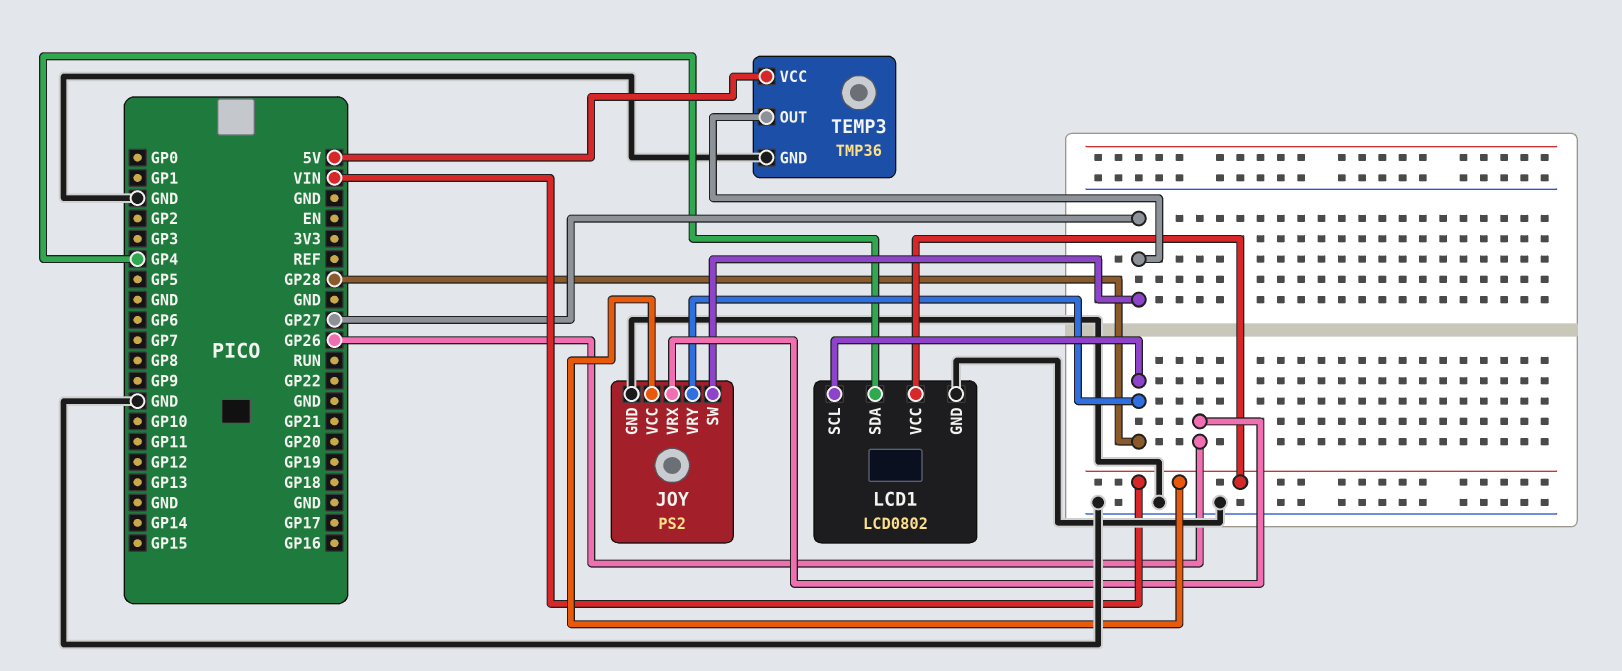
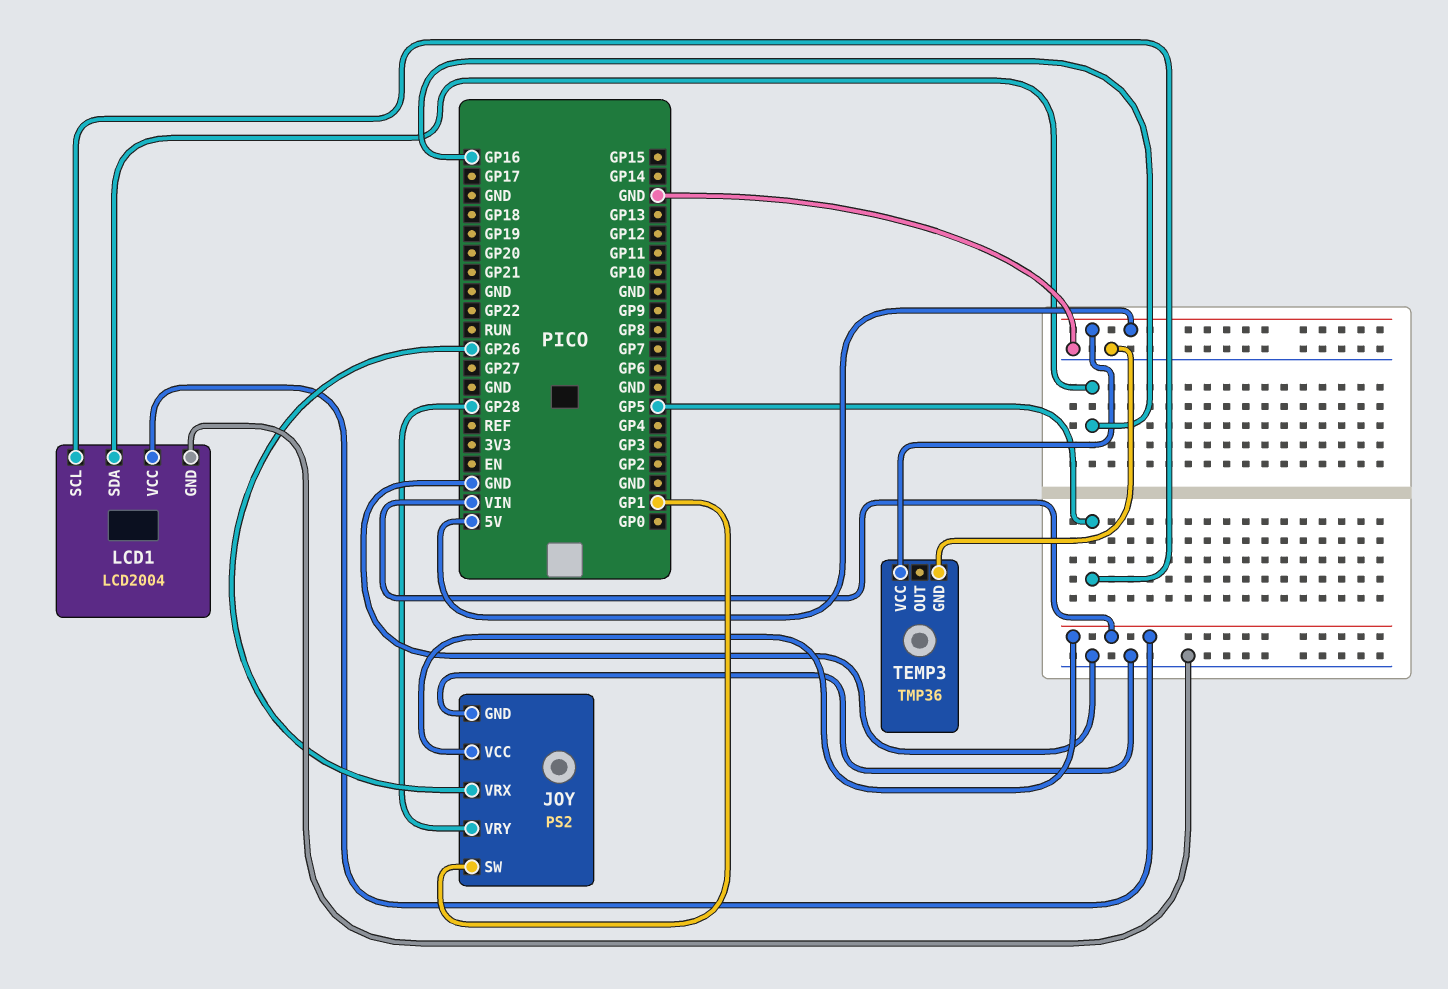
JOY pin SW: GP27 -> GP1
LCD1: LCD0802 -> LCD2004
LCD1 pin SCL: GP28 -> GP5
LCD1 pin SDA: GP4 -> GP16
TEMP3 pin OUT: GP27 -> none

